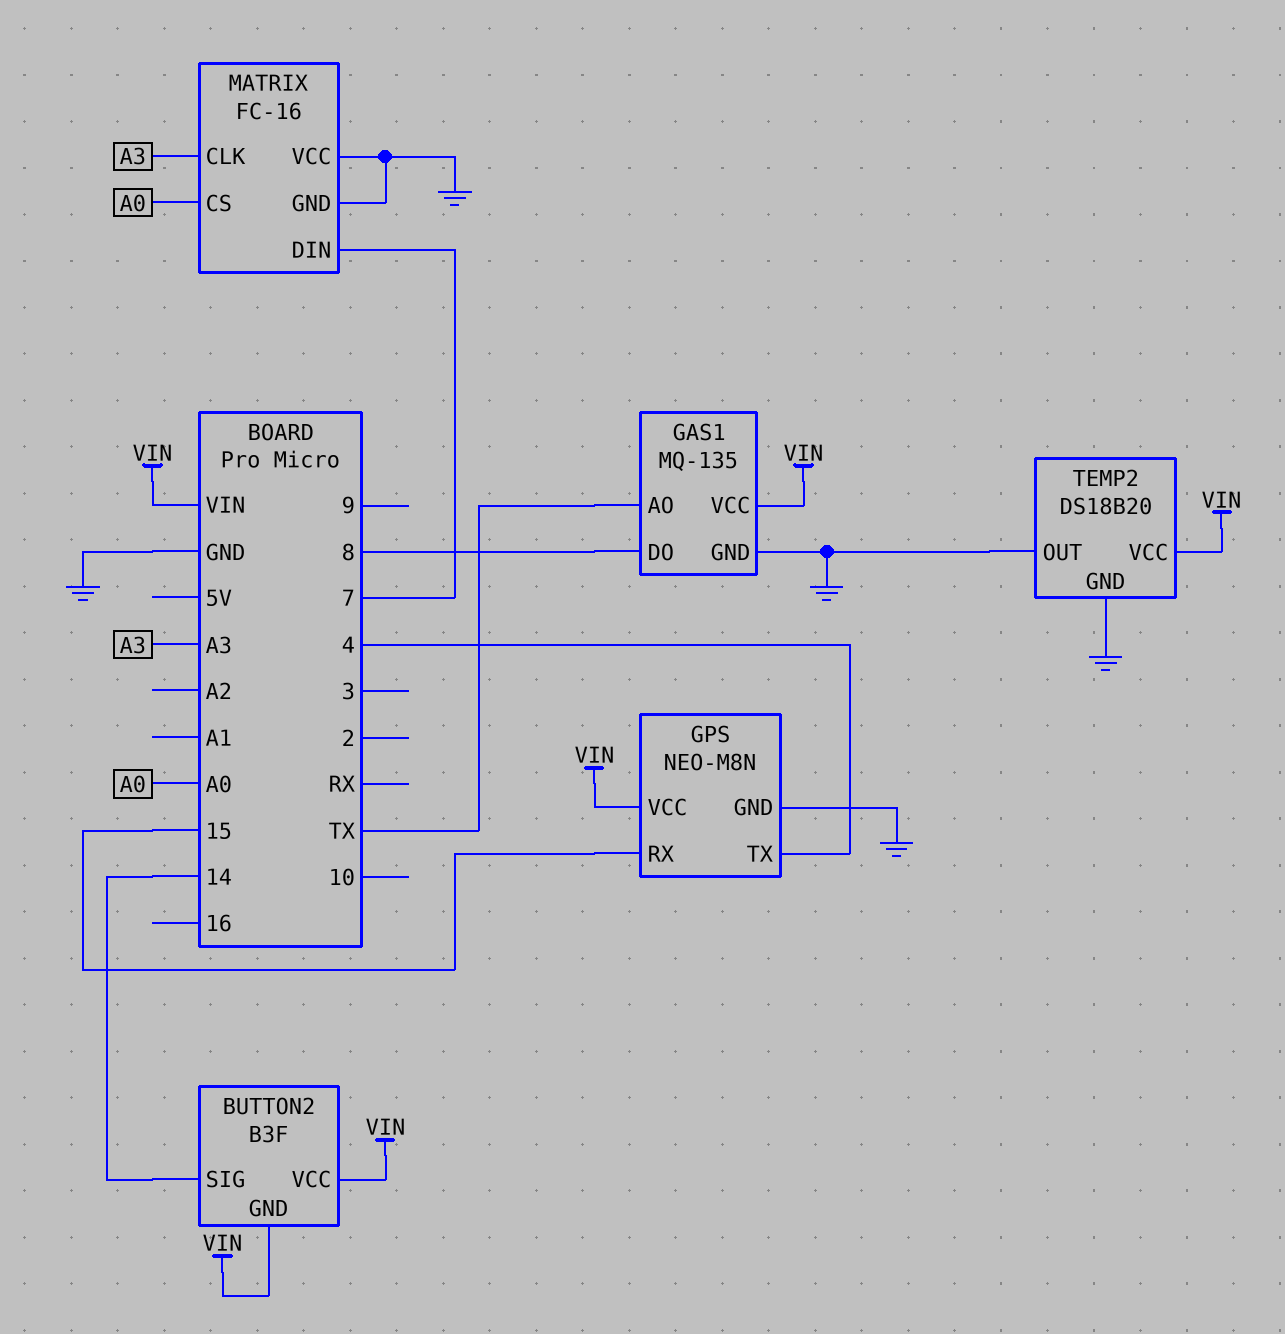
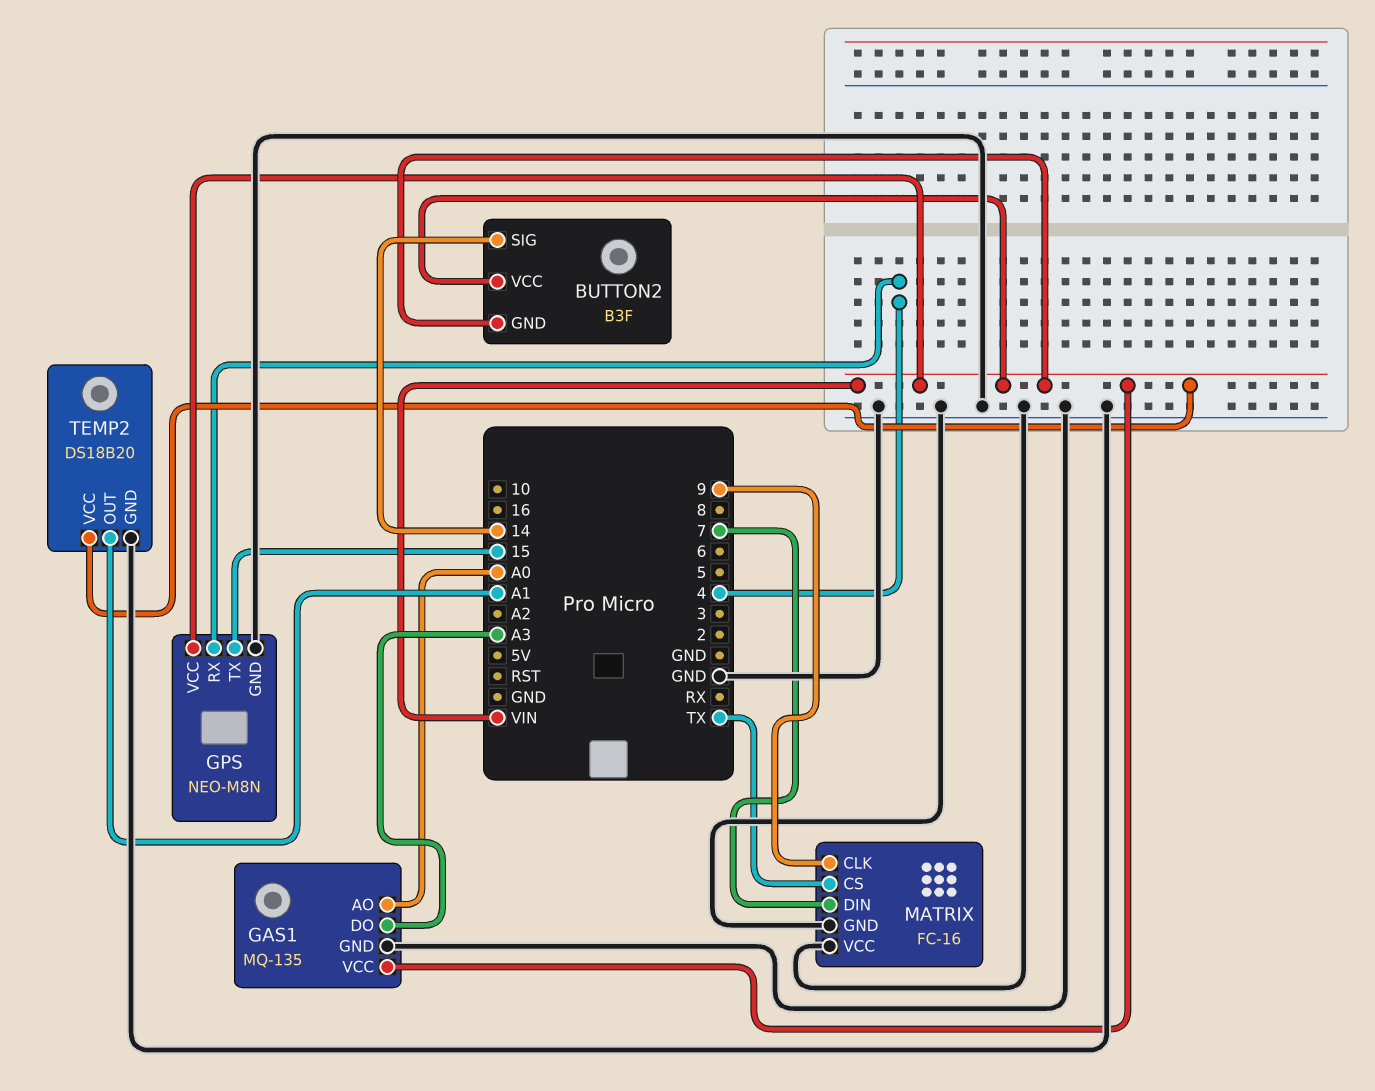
GAS1 pin AO: TX -> A0
GAS1 pin DO: 8 -> A3
GPS pin RX: 15 -> 4
GPS pin TX: 4 -> 15
MATRIX pin CLK: A3 -> 9
MATRIX pin CS: A0 -> TX
TEMP2 pin OUT: GND -> A1

